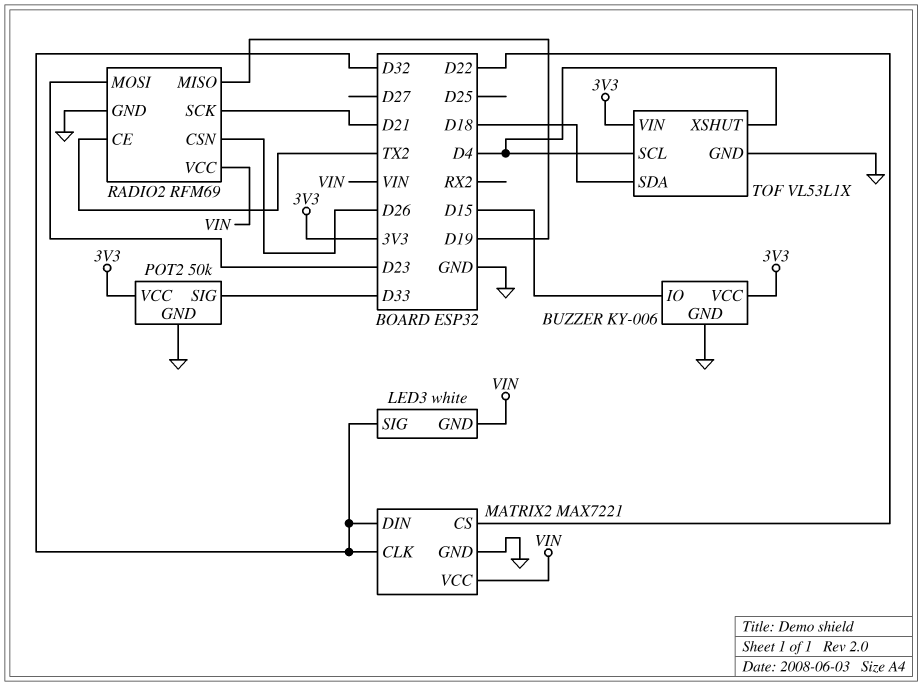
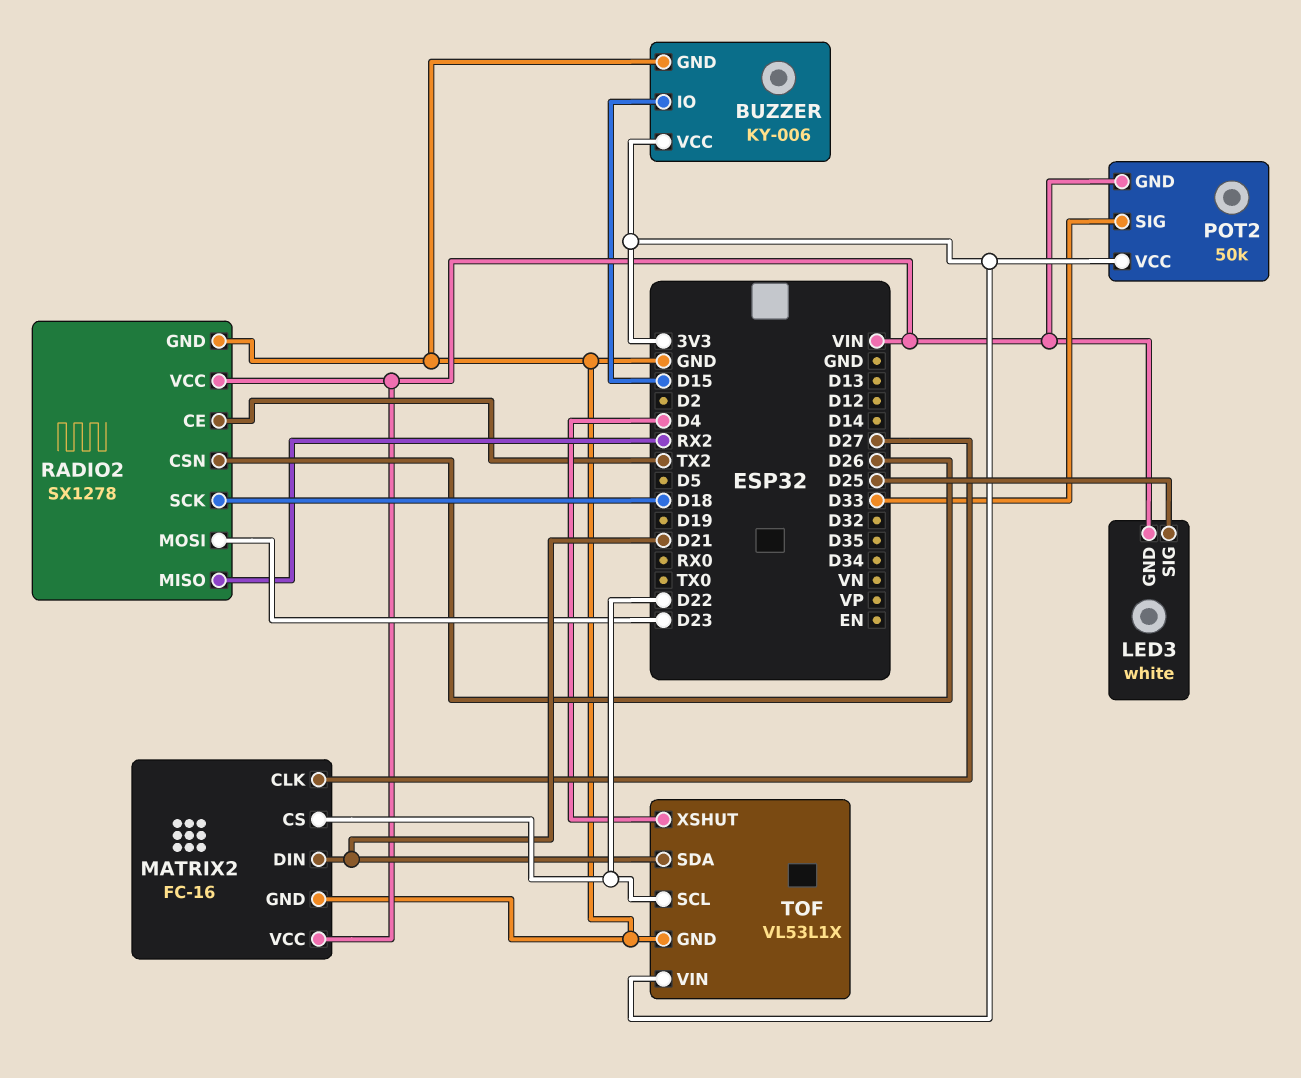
LED3 pin SIG: D32 -> D25
MATRIX2: MAX7221 -> FC-16
MATRIX2 pin CLK: D32 -> D27
MATRIX2 pin DIN: D32 -> D21
POT2 pin GND: GND -> VIN
RADIO2: RFM69 -> SX1278
RADIO2 pin MISO: D19 -> RX2
RADIO2 pin SCK: D21 -> D18
TOF pin SCL: D4 -> D22
TOF pin SDA: D18 -> D21

